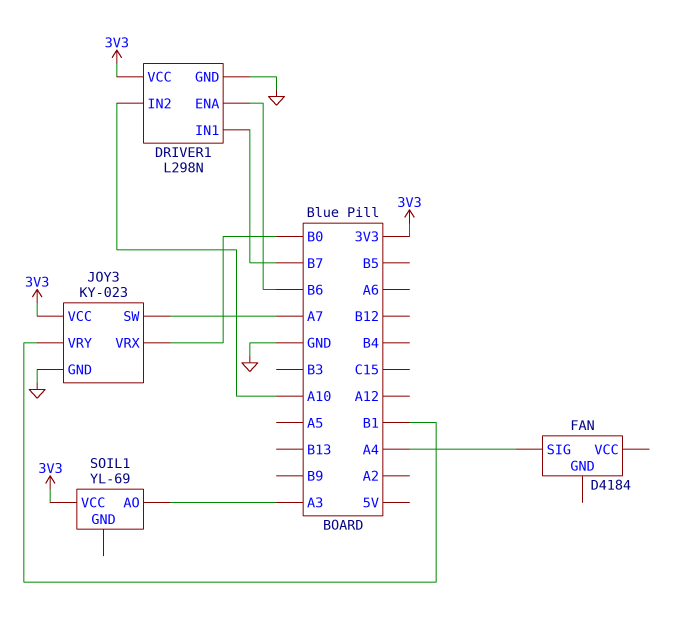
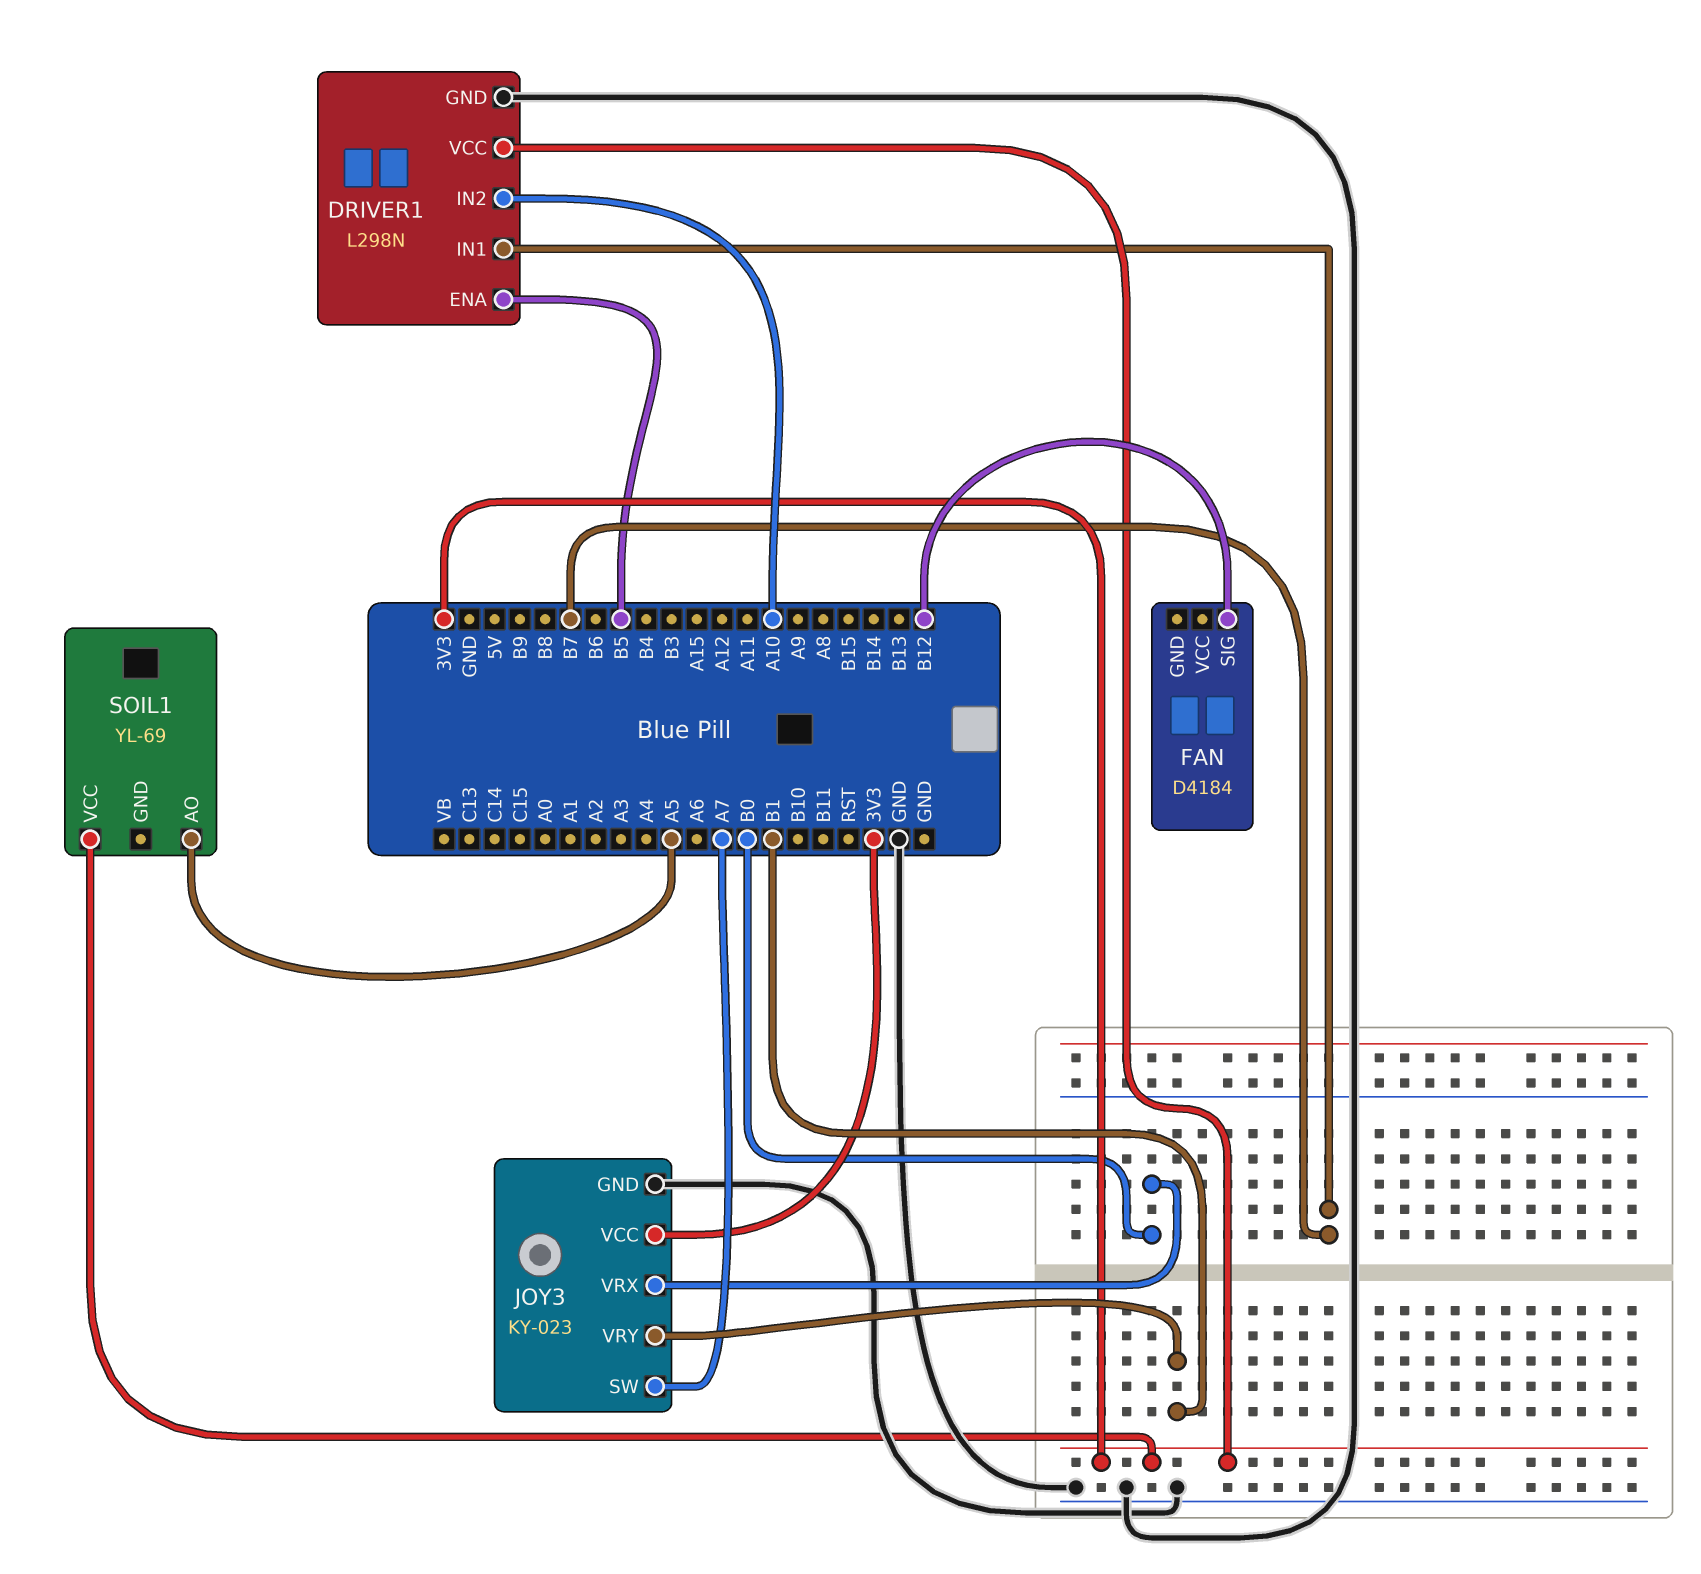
DRIVER1 pin ENA: B6 -> B5
FAN pin SIG: A4 -> B12
SOIL1 pin AO: A3 -> A5

